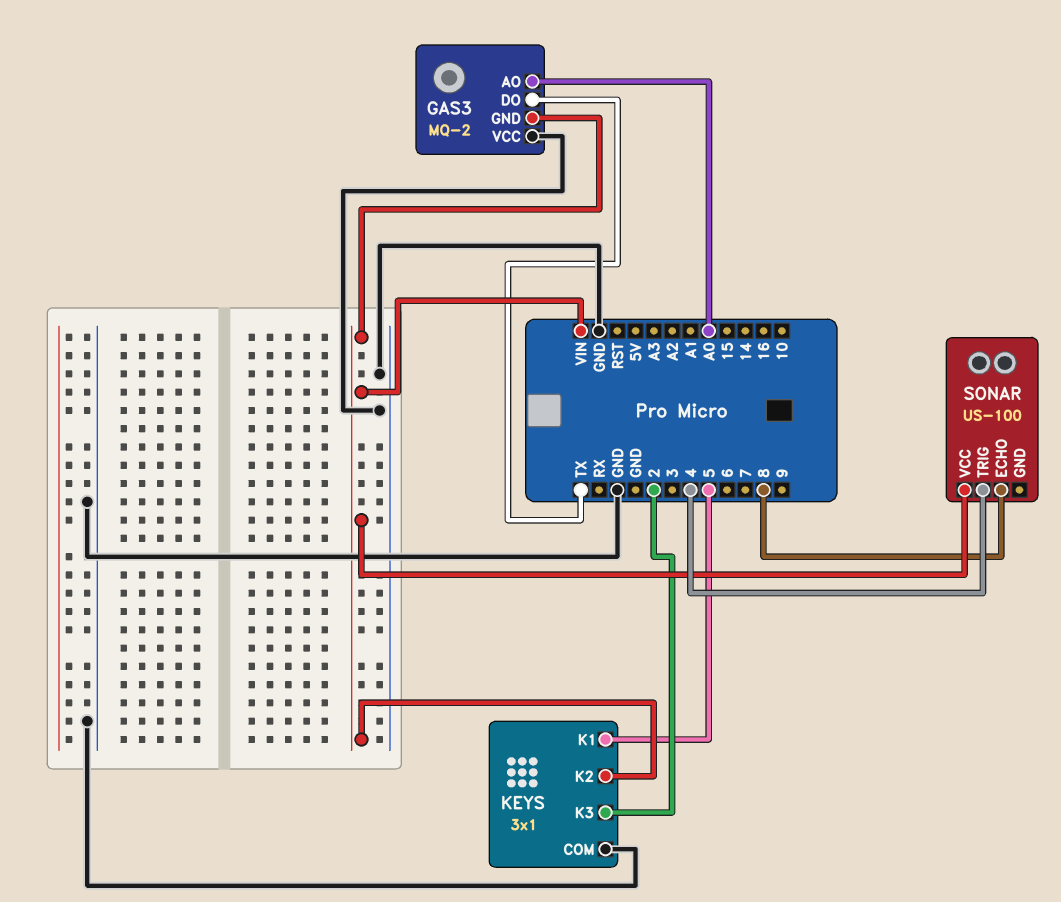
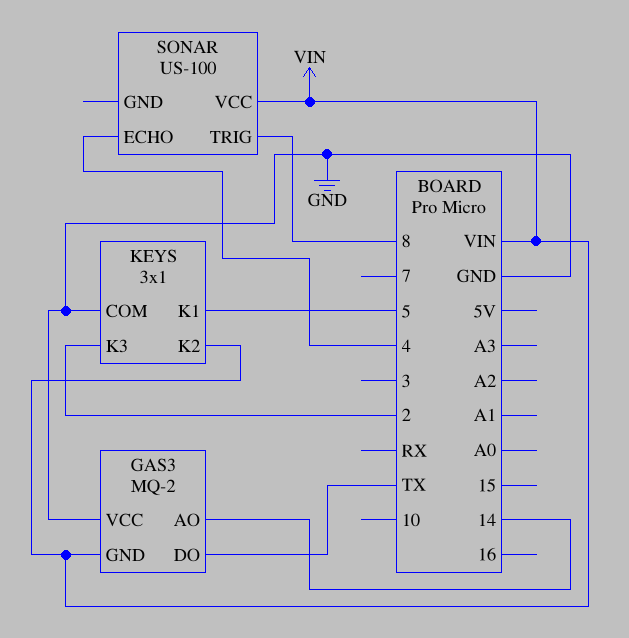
GAS3 pin AO: A0 -> 14
SONAR pin ECHO: 8 -> 4
SONAR pin TRIG: 4 -> 8

